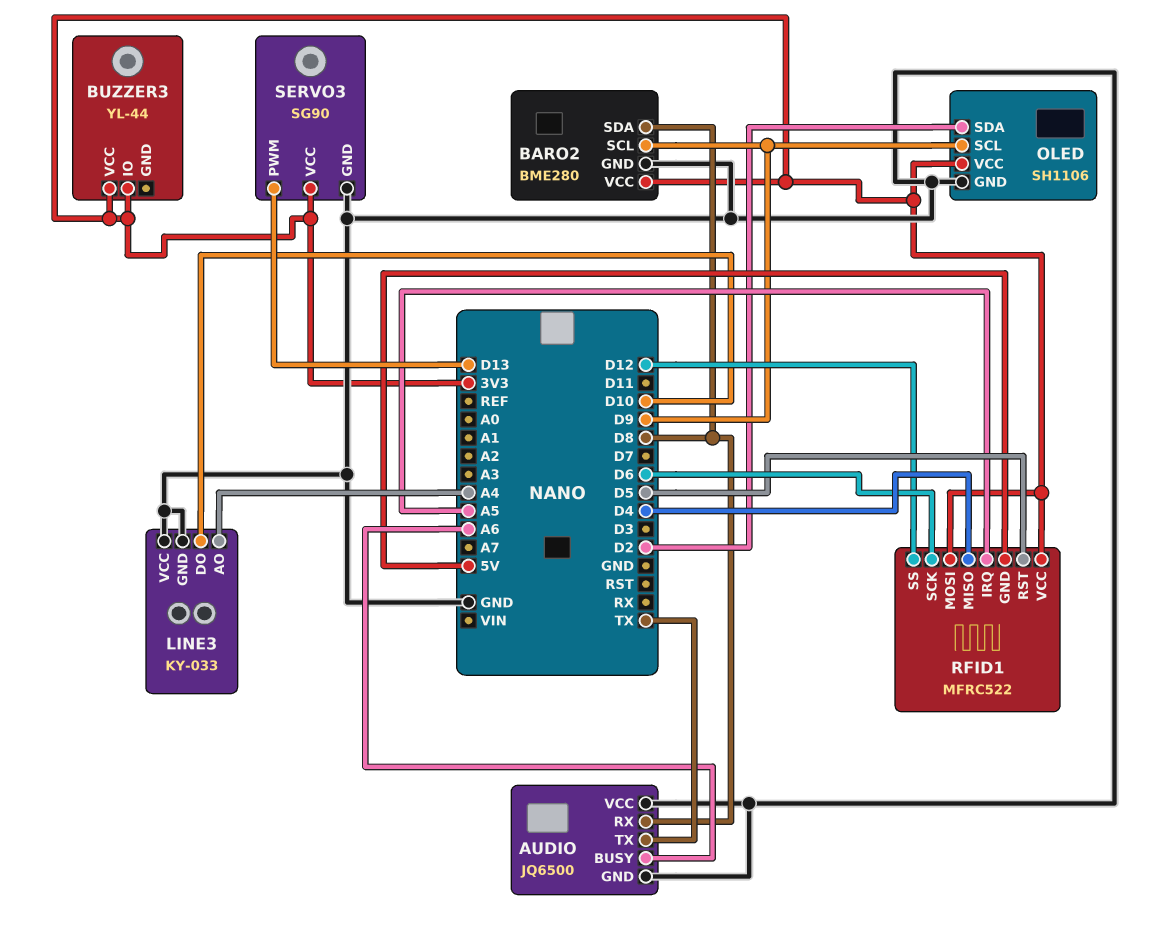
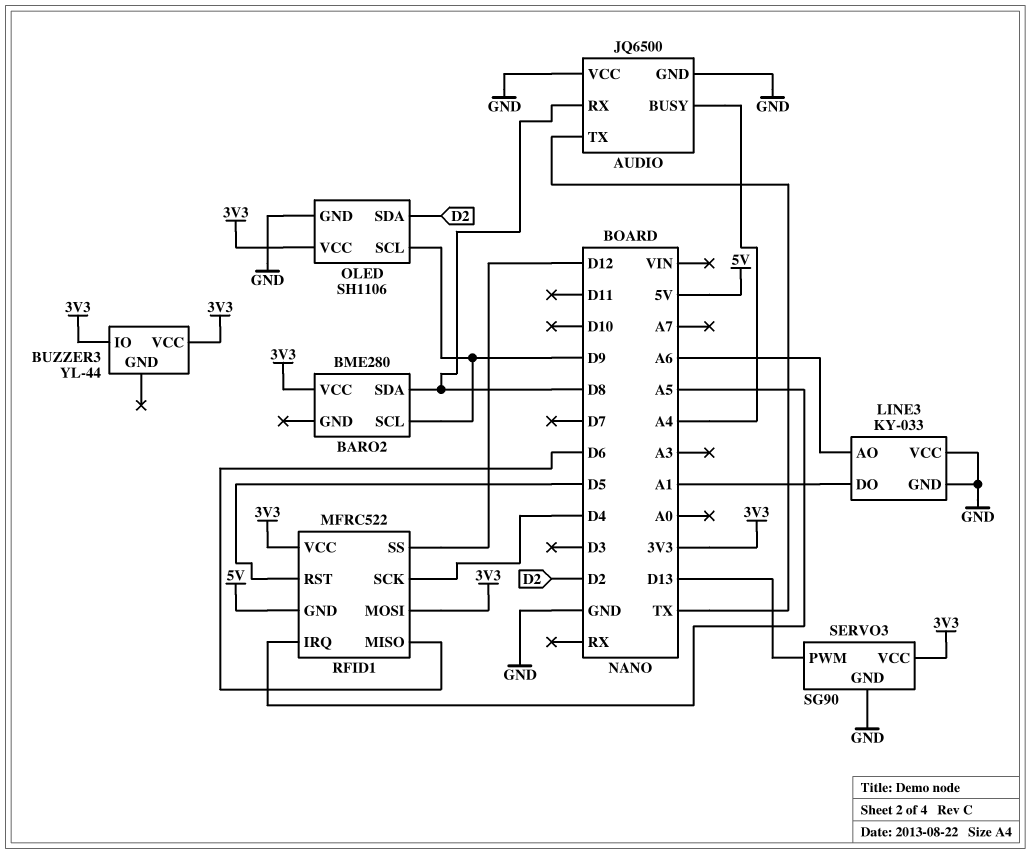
AUDIO pin BUSY: A6 -> A4
BARO2 pin GND: GND -> none
LINE3 pin AO: A4 -> A6
LINE3 pin DO: D10 -> A1
RFID1 pin MISO: D4 -> D6
RFID1 pin SCK: D6 -> D4

